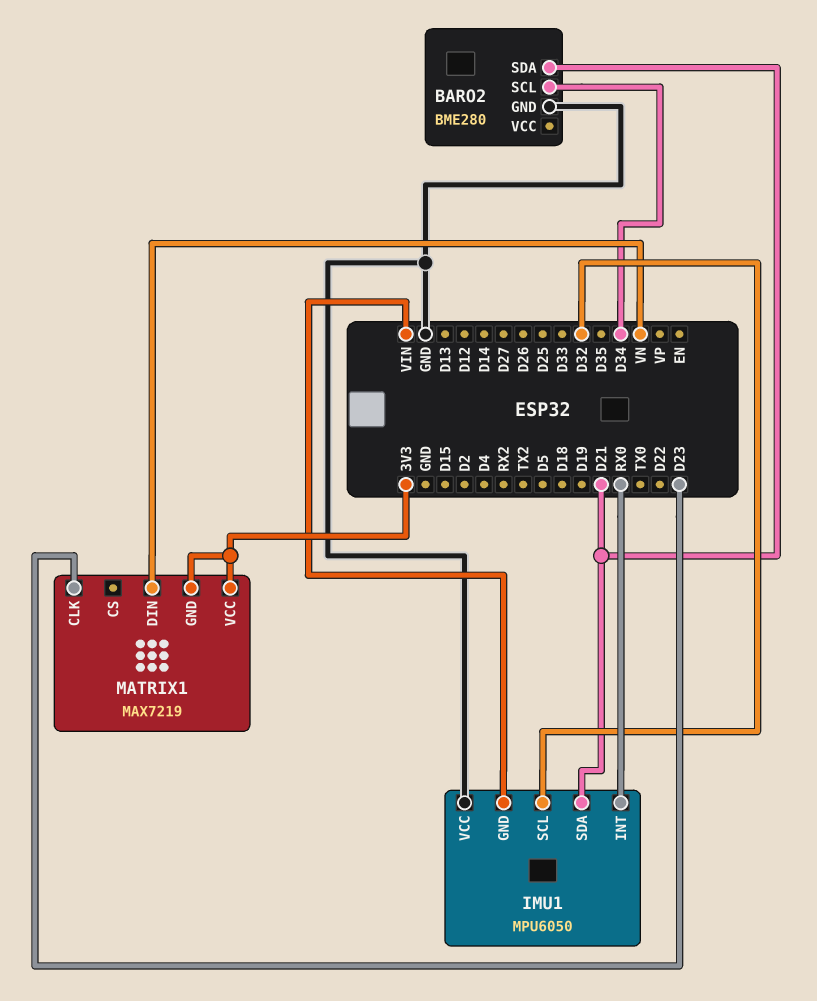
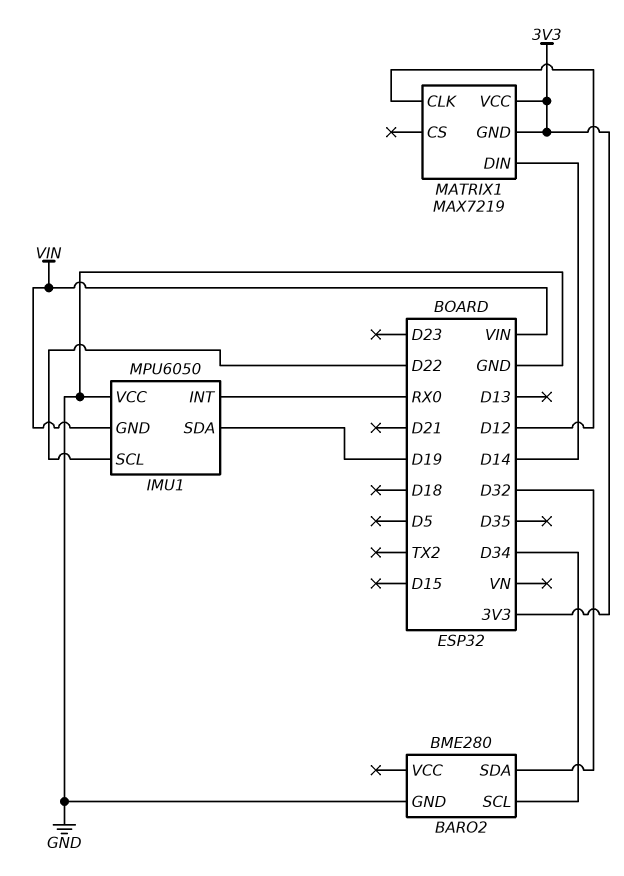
BARO2 pin SDA: D21 -> D32
IMU1 pin SCL: D32 -> D22
IMU1 pin SDA: D21 -> D19
MATRIX1 pin CLK: D23 -> D12
MATRIX1 pin DIN: VN -> D14

